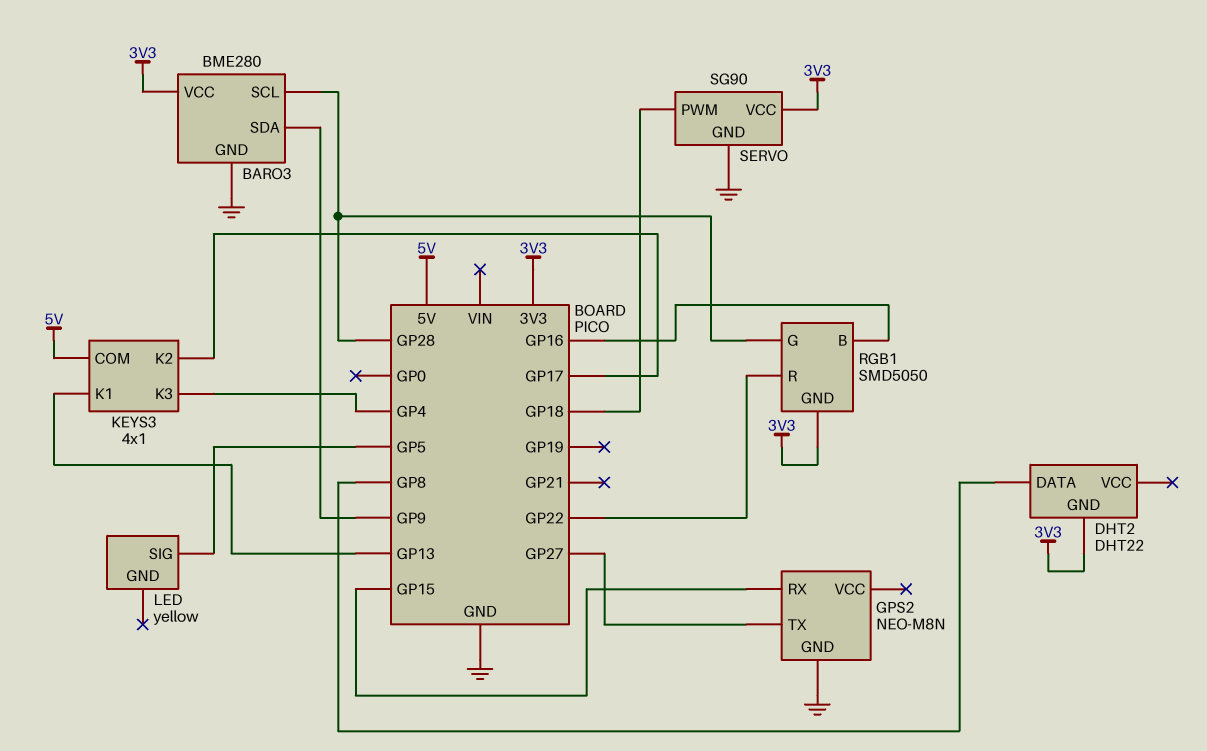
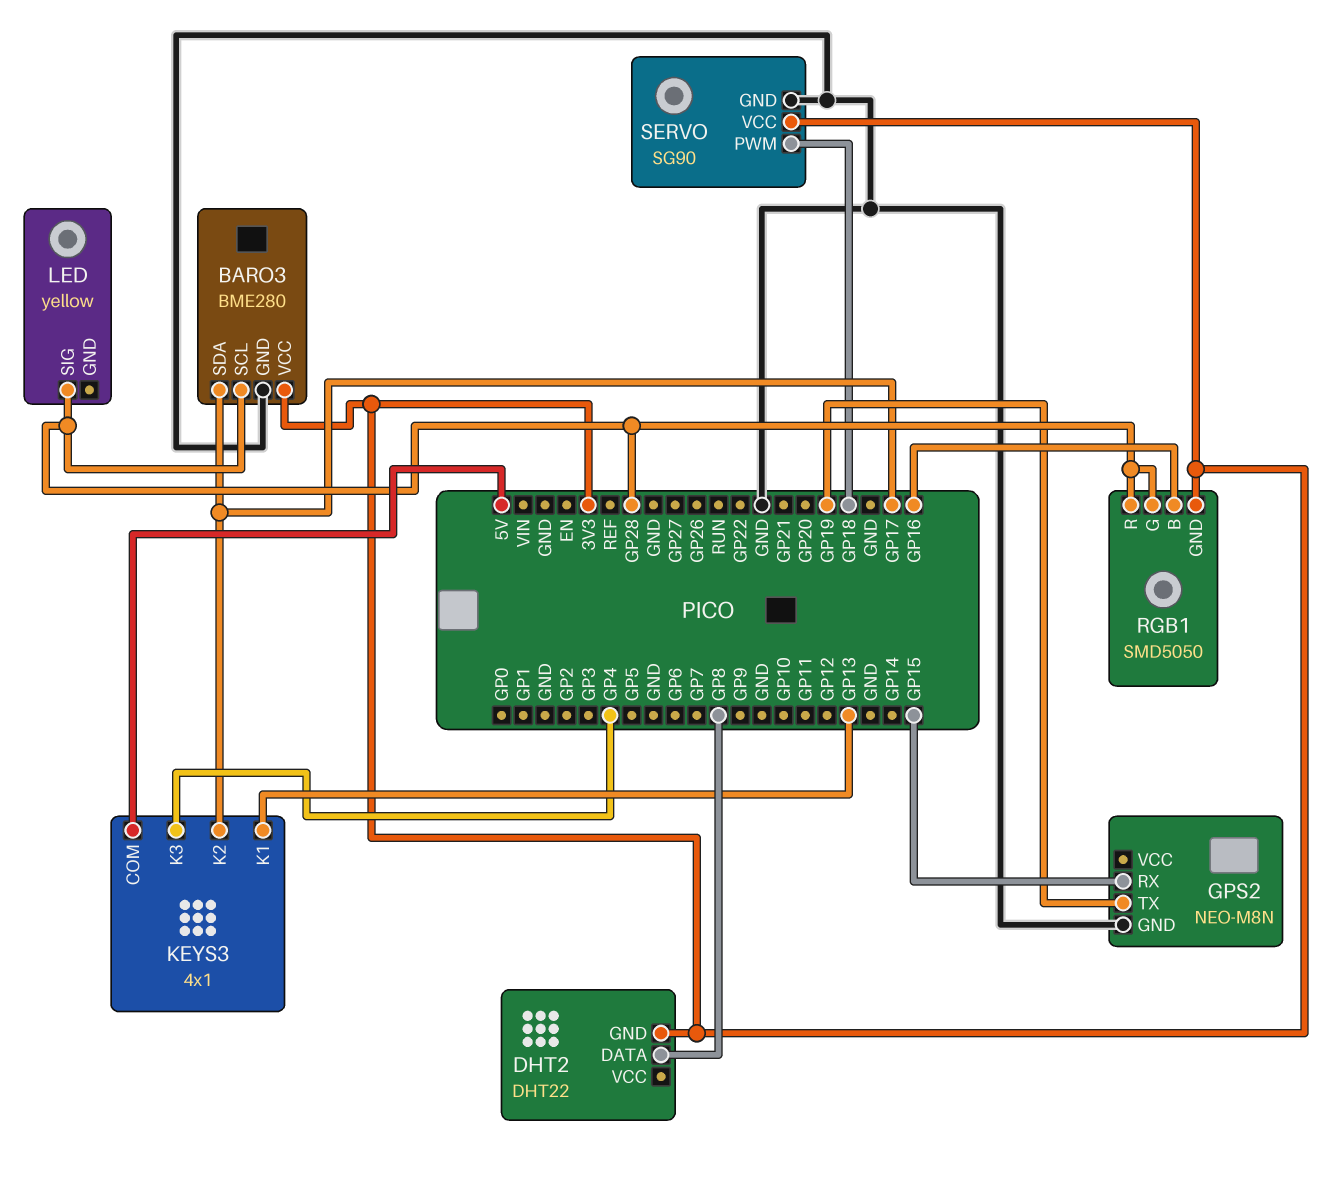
BARO3 pin SDA: GP9 -> GP17
GPS2 pin TX: GP27 -> GP19
LED pin SIG: GP5 -> GP28
RGB1 pin R: GP22 -> GP28

